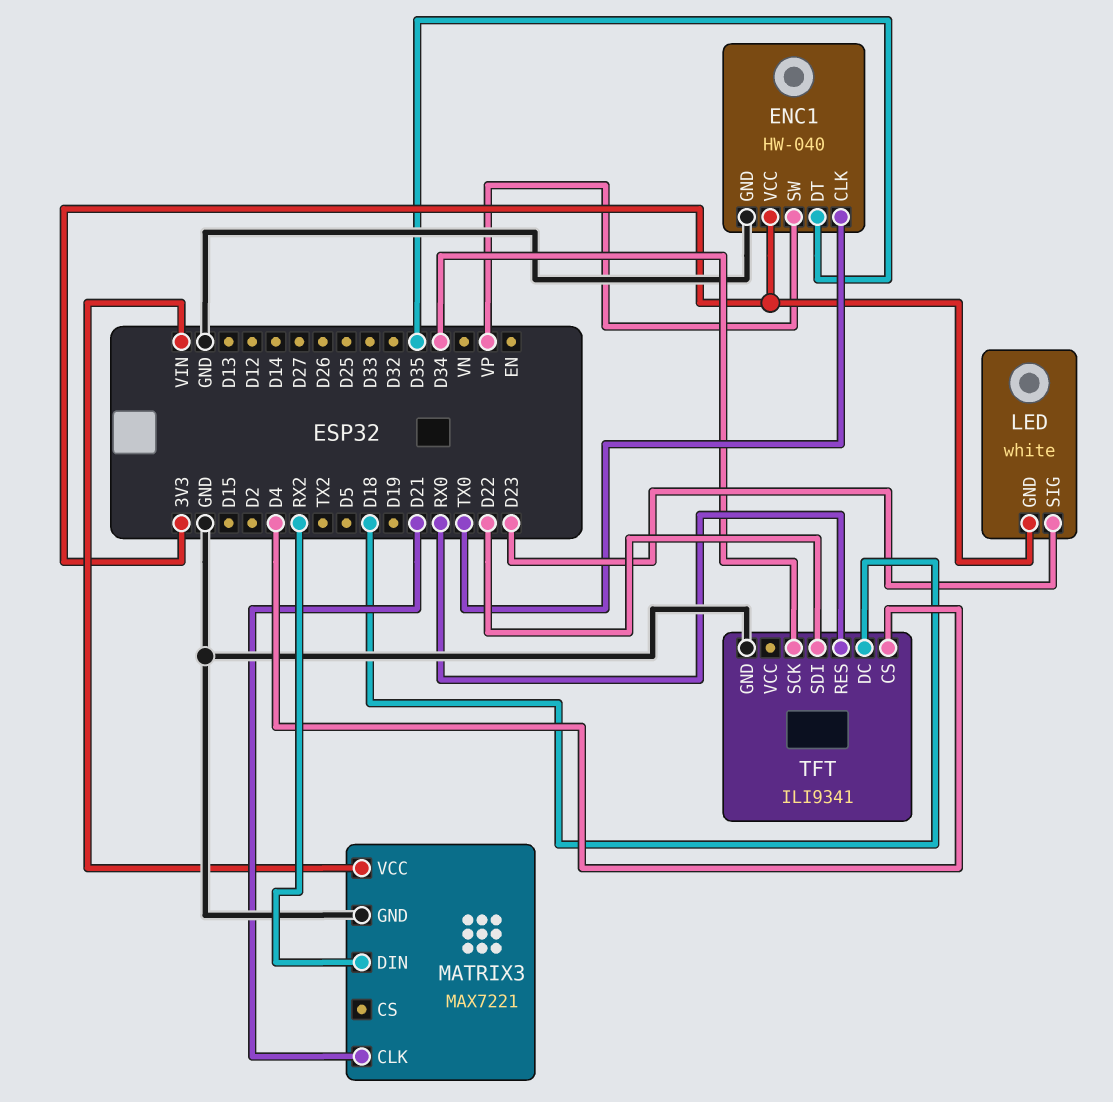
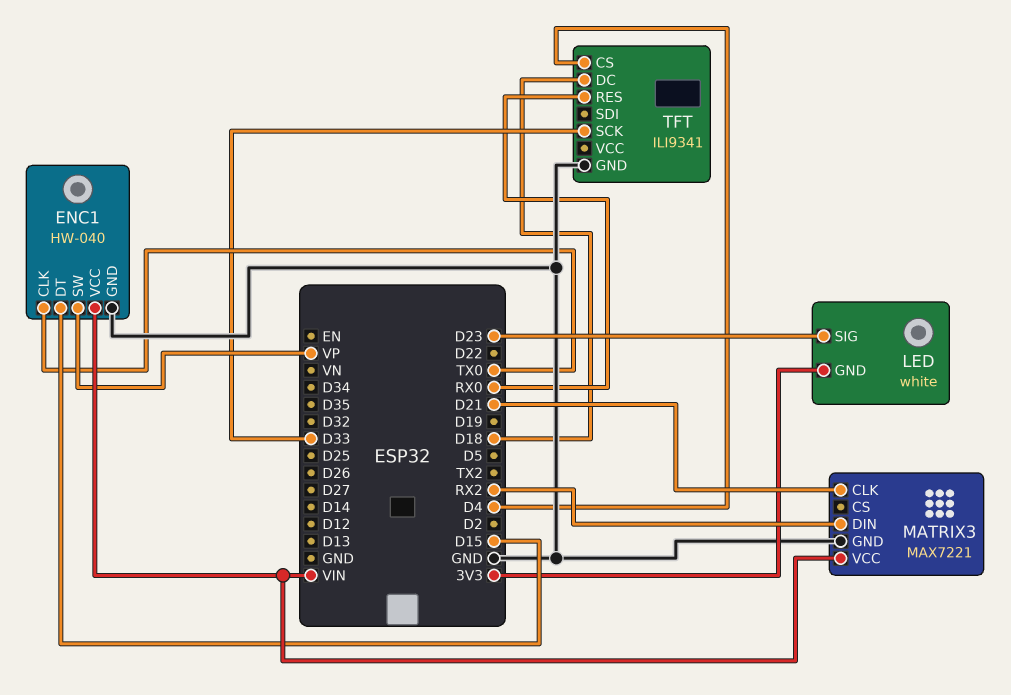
ENC1 pin DT: D35 -> D15
ENC1 pin VCC: 3V3 -> VIN
TFT pin SCK: D34 -> D33
TFT pin SDI: D22 -> none

